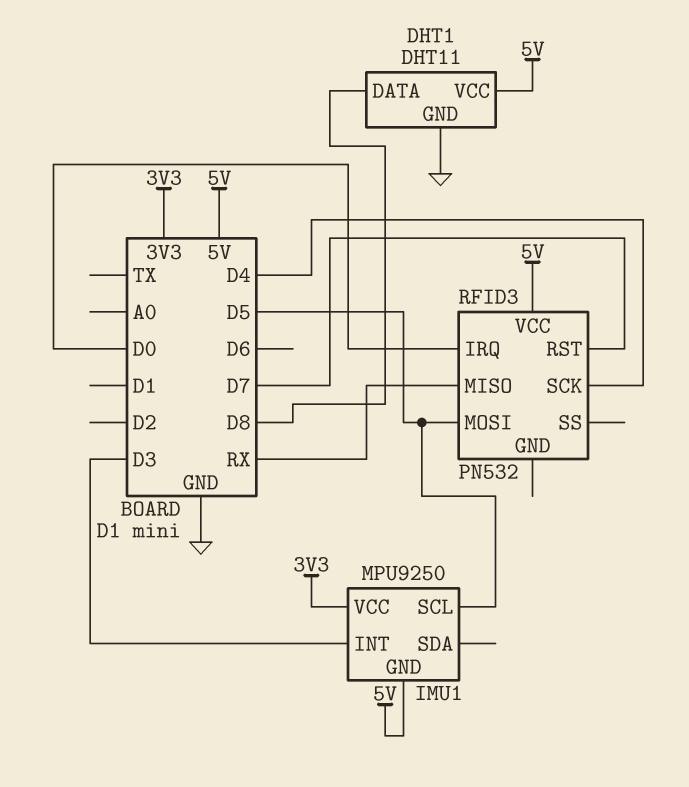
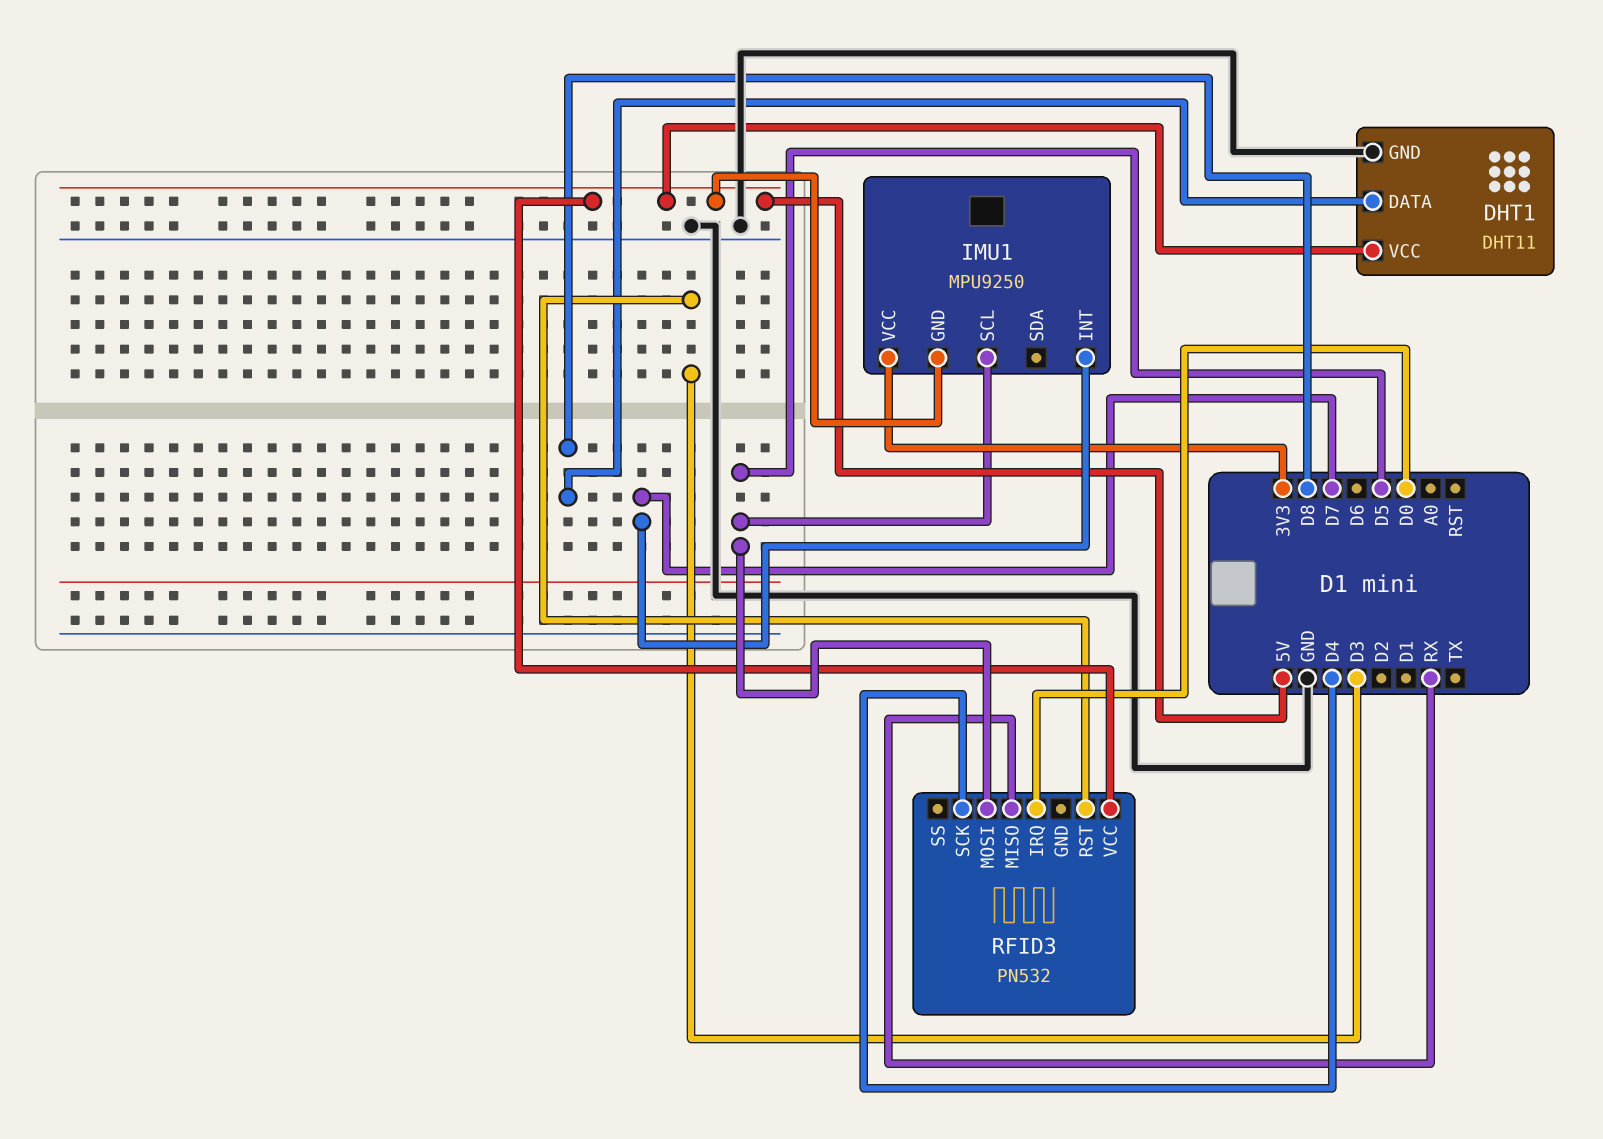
IMU1 pin INT: D3 -> D7
RFID3 pin RST: D7 -> D3

